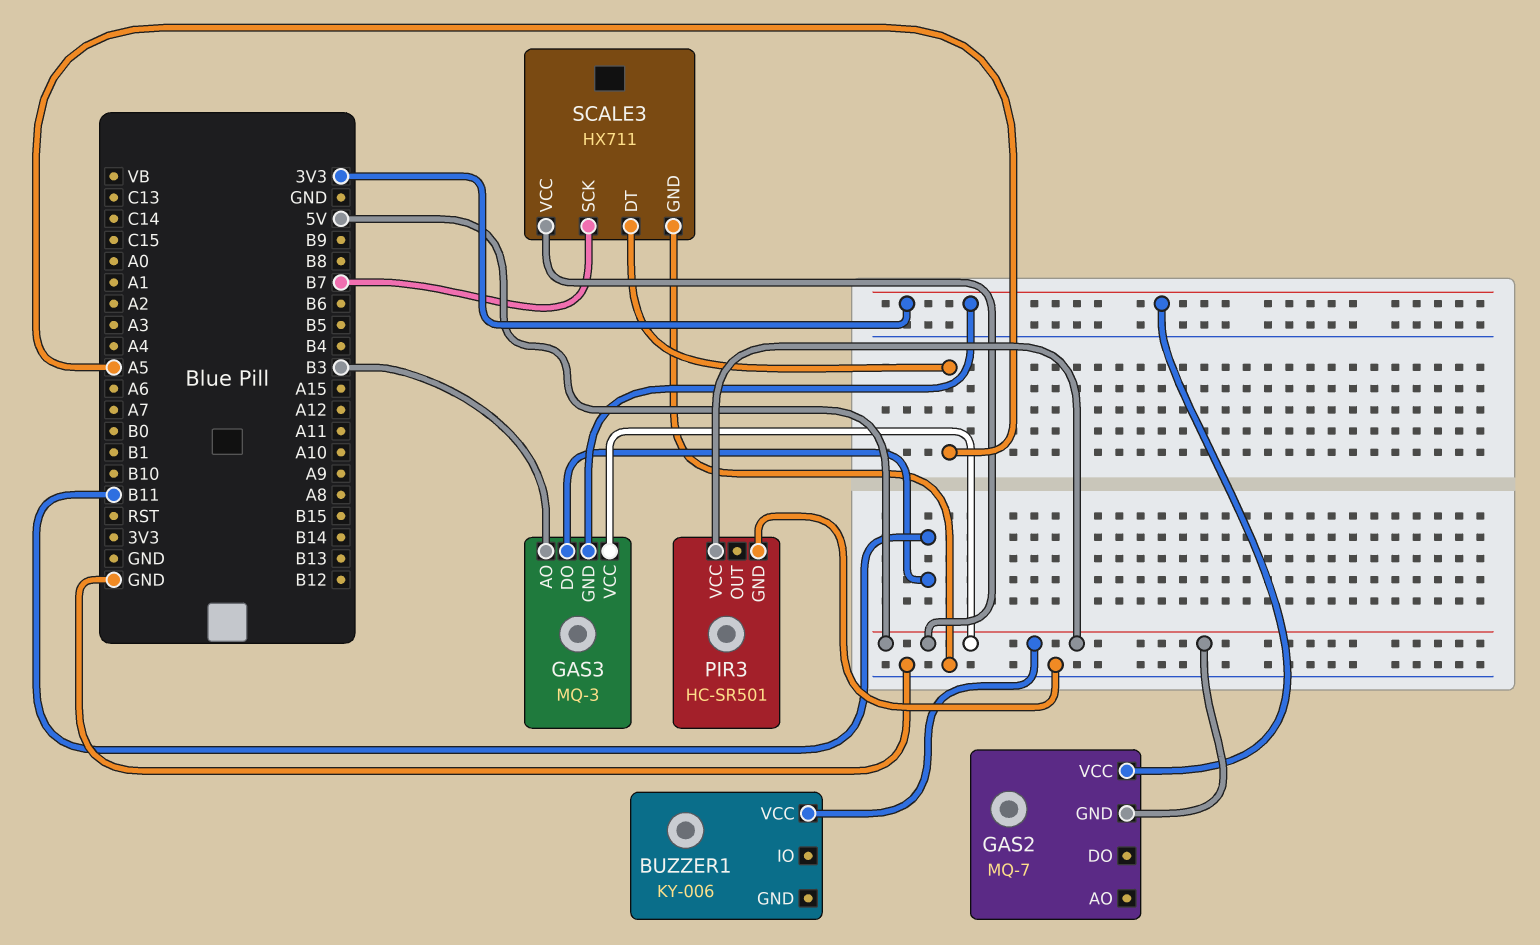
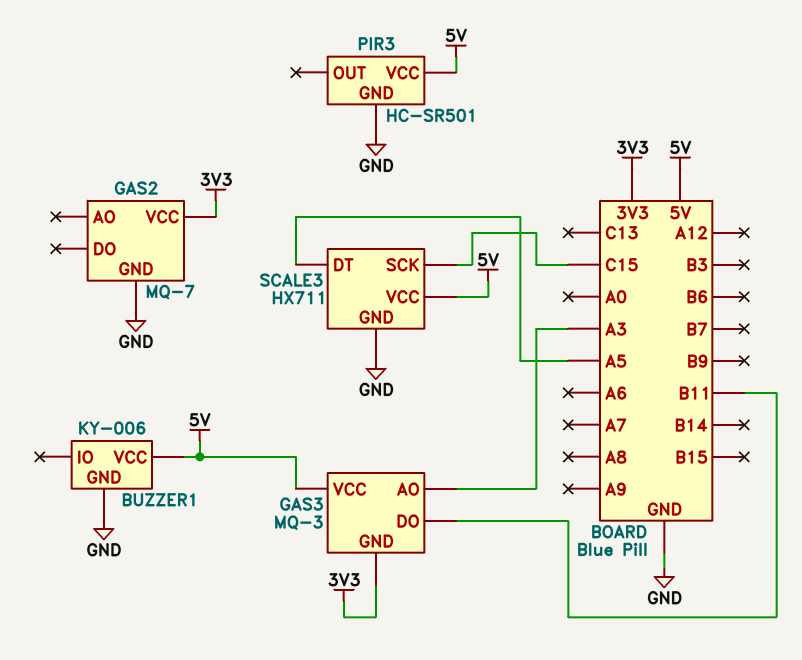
BUZZER1 pin GND: none -> GND
GAS2 pin GND: 5V -> GND
GAS3 pin AO: B3 -> A3
SCALE3 pin SCK: B7 -> C15

